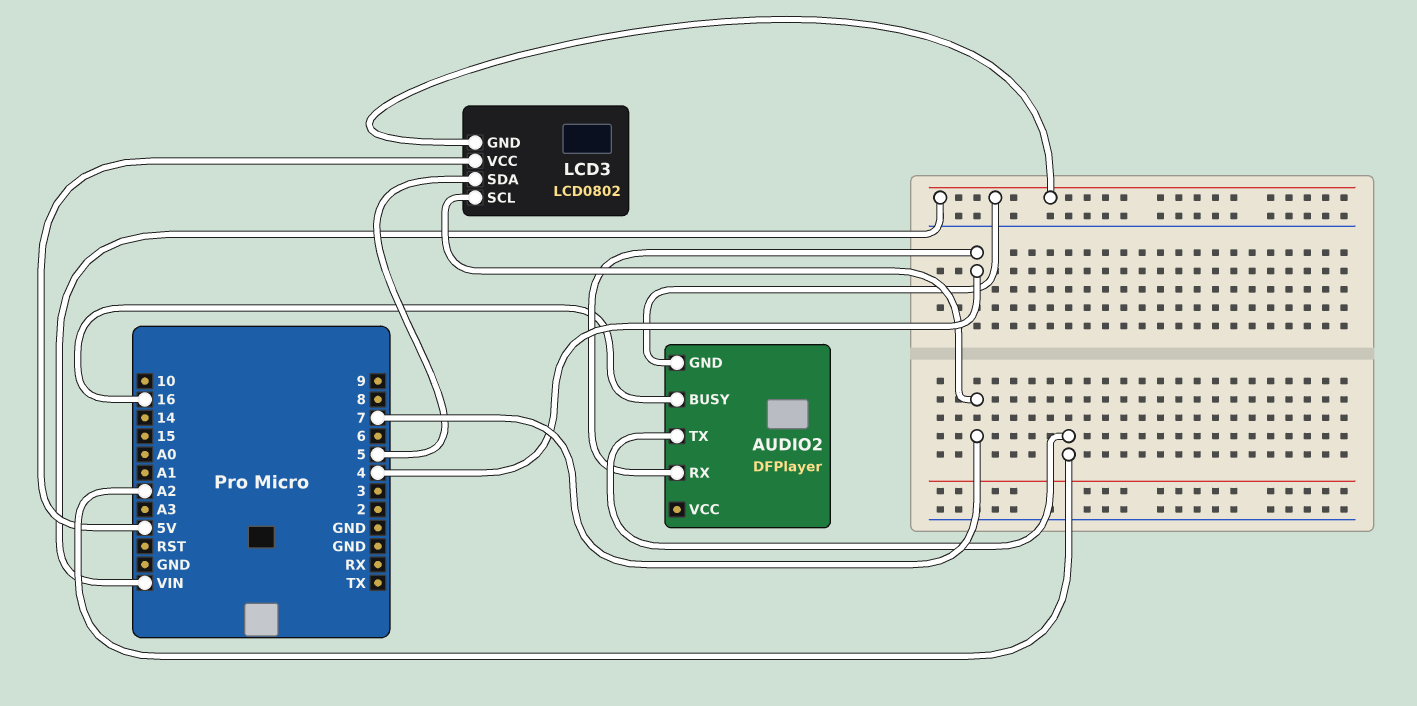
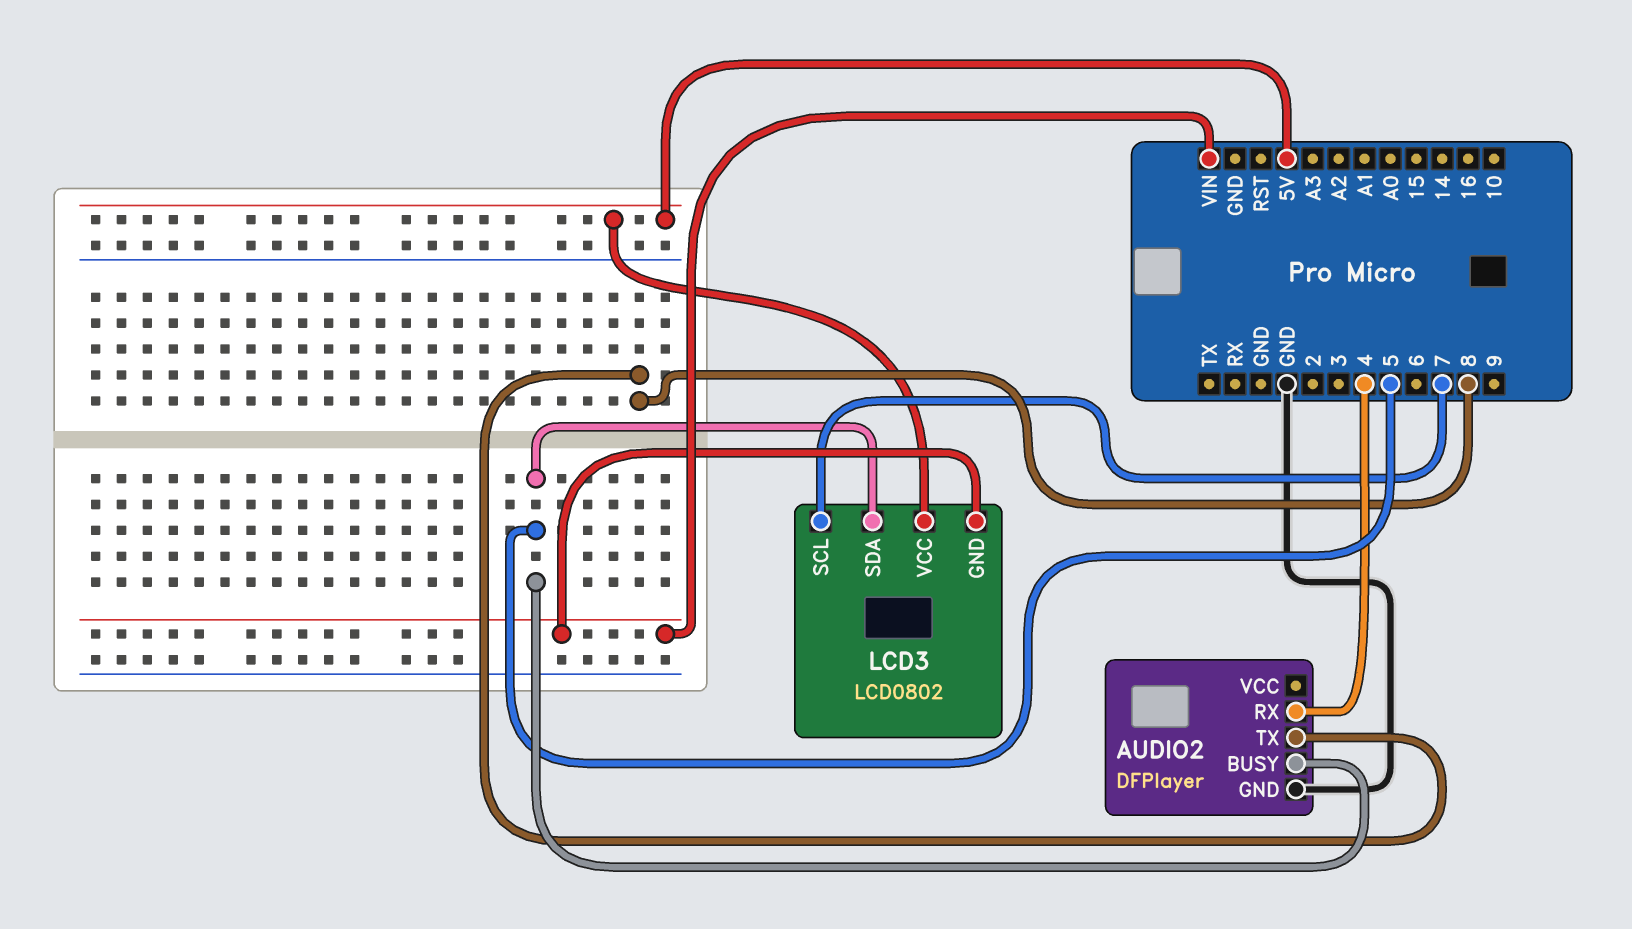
AUDIO2 pin BUSY: 16 -> 5
AUDIO2 pin GND: VIN -> GND
AUDIO2 pin TX: A2 -> 8

